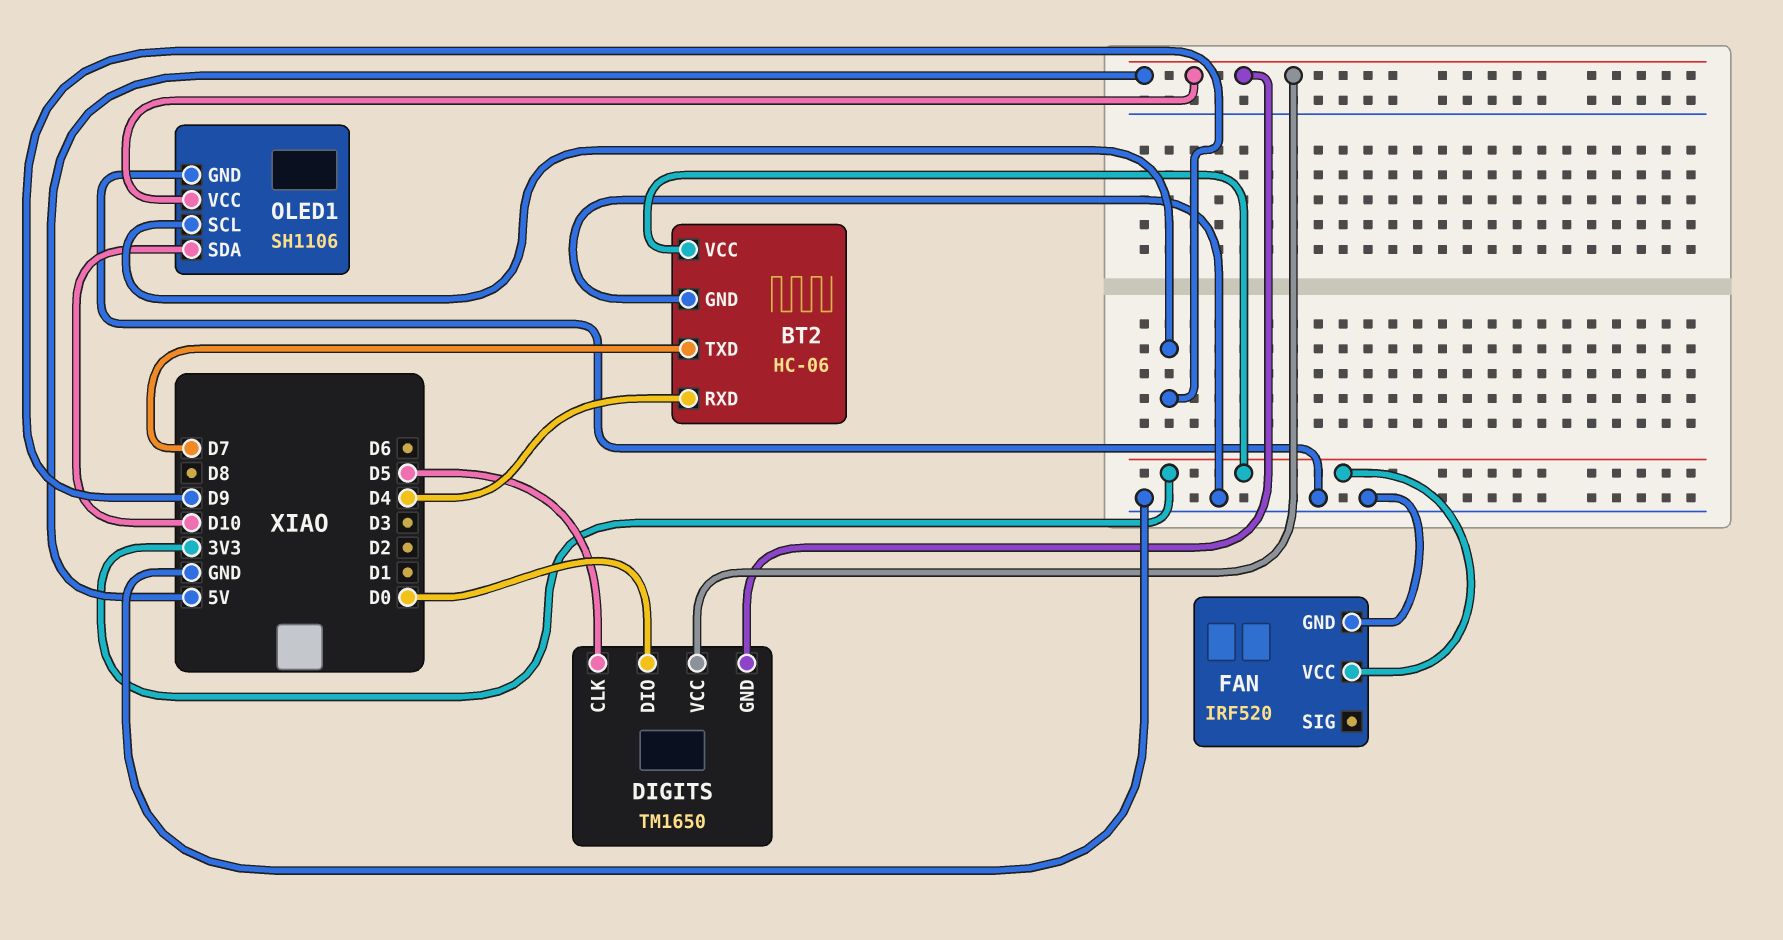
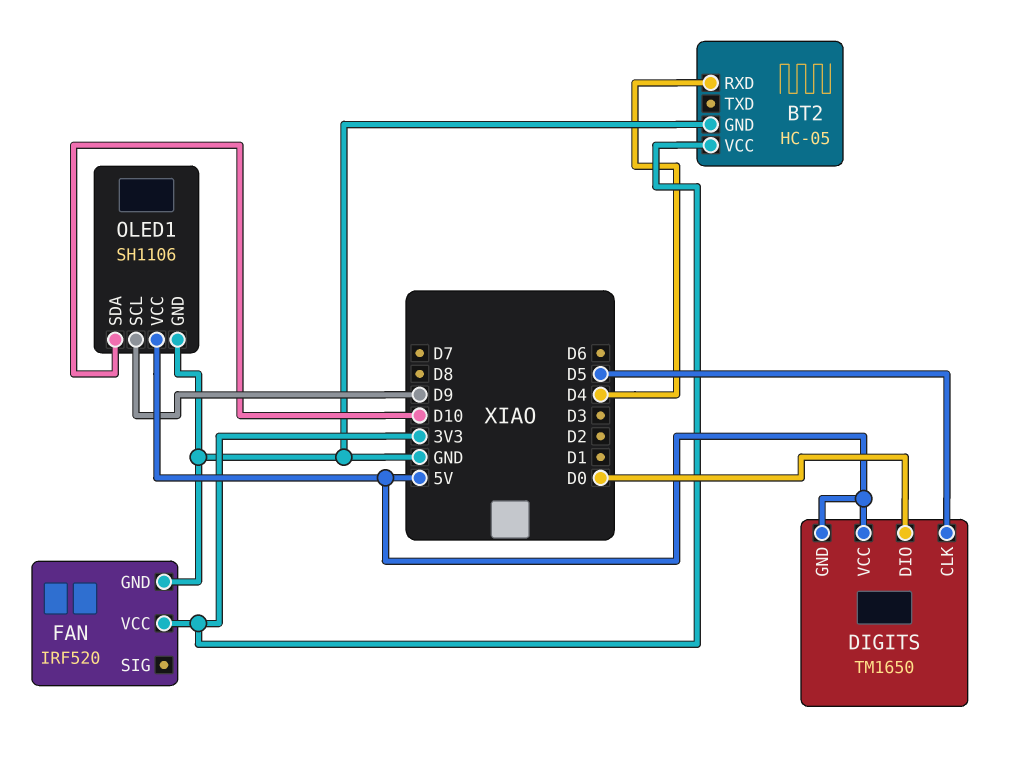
BT2: HC-06 -> HC-05
BT2 pin TXD: D7 -> none

